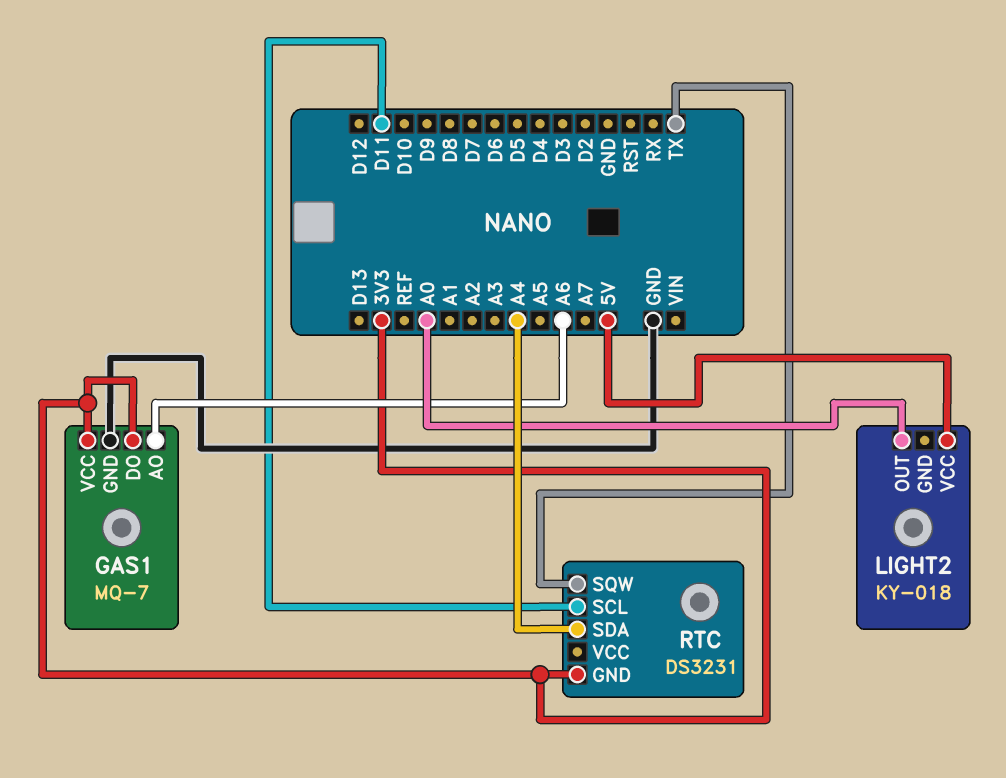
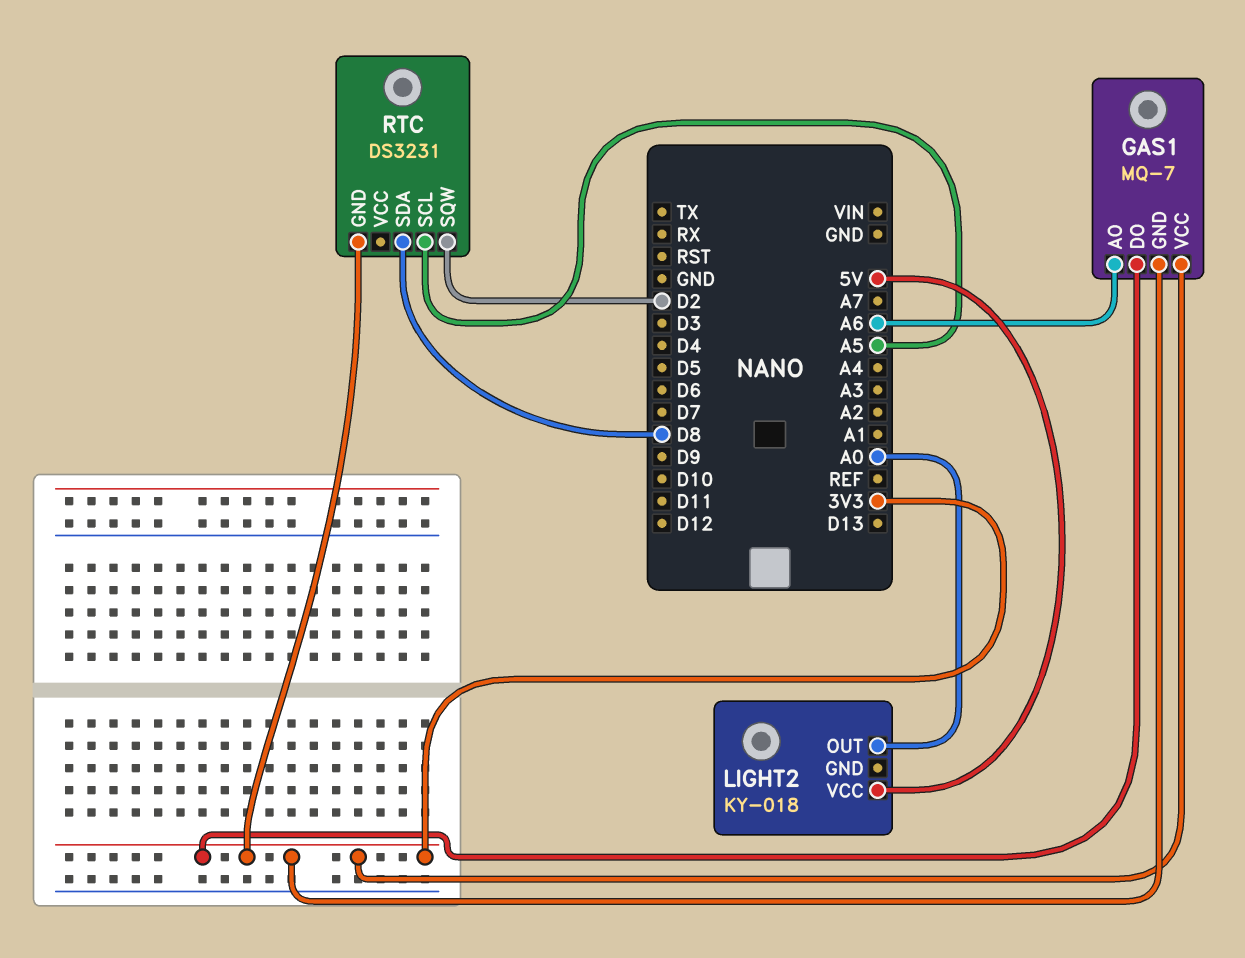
GAS1 pin GND: GND -> 3V3
RTC pin SCL: D11 -> A5
RTC pin SDA: A4 -> D8
RTC pin SQW: TX -> D2

